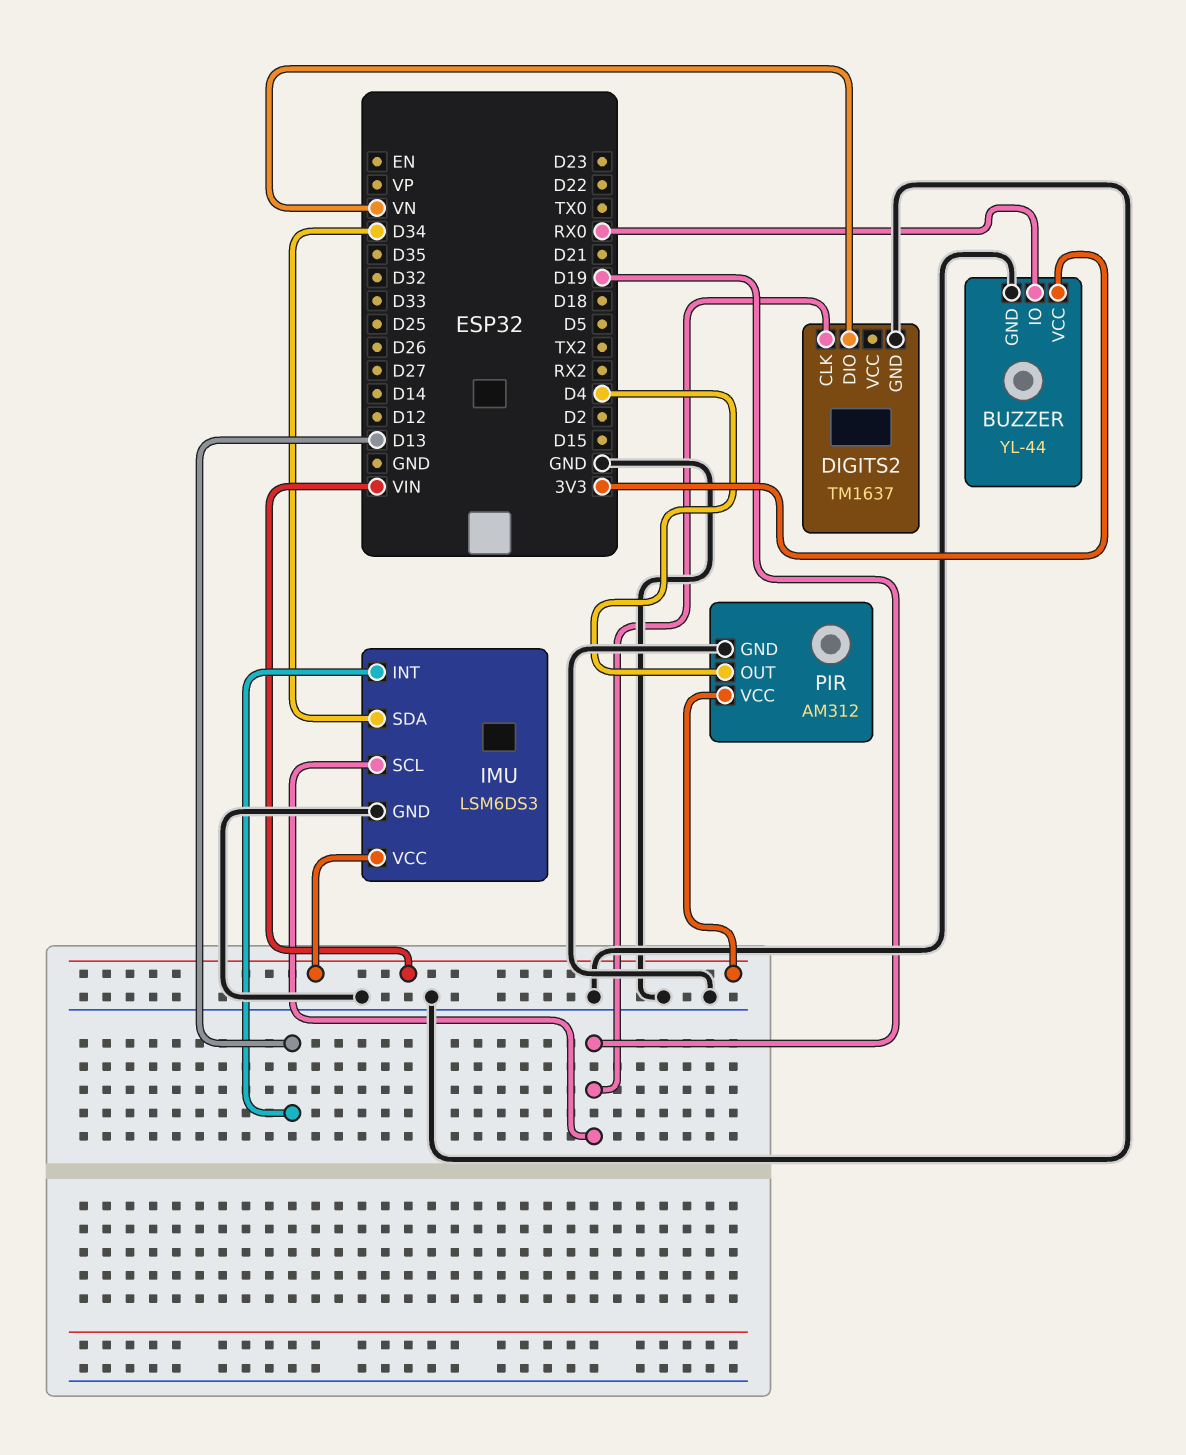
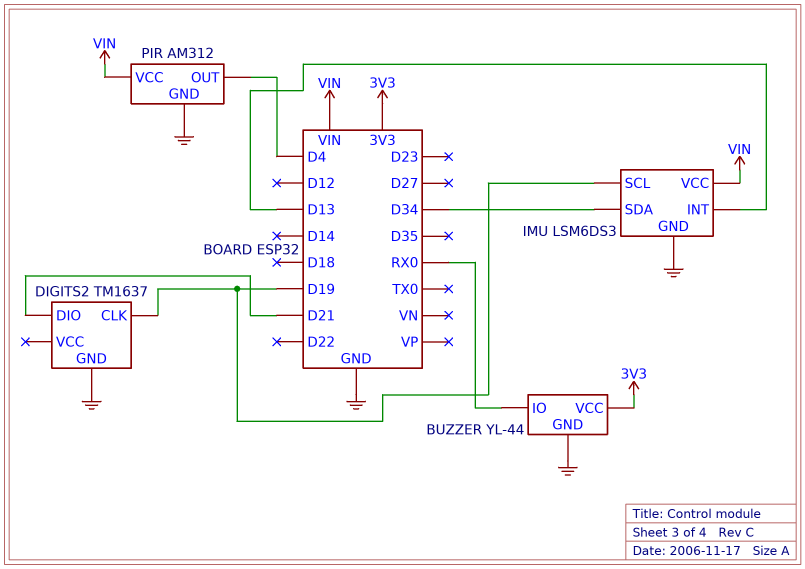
DIGITS2 pin DIO: VN -> D21

